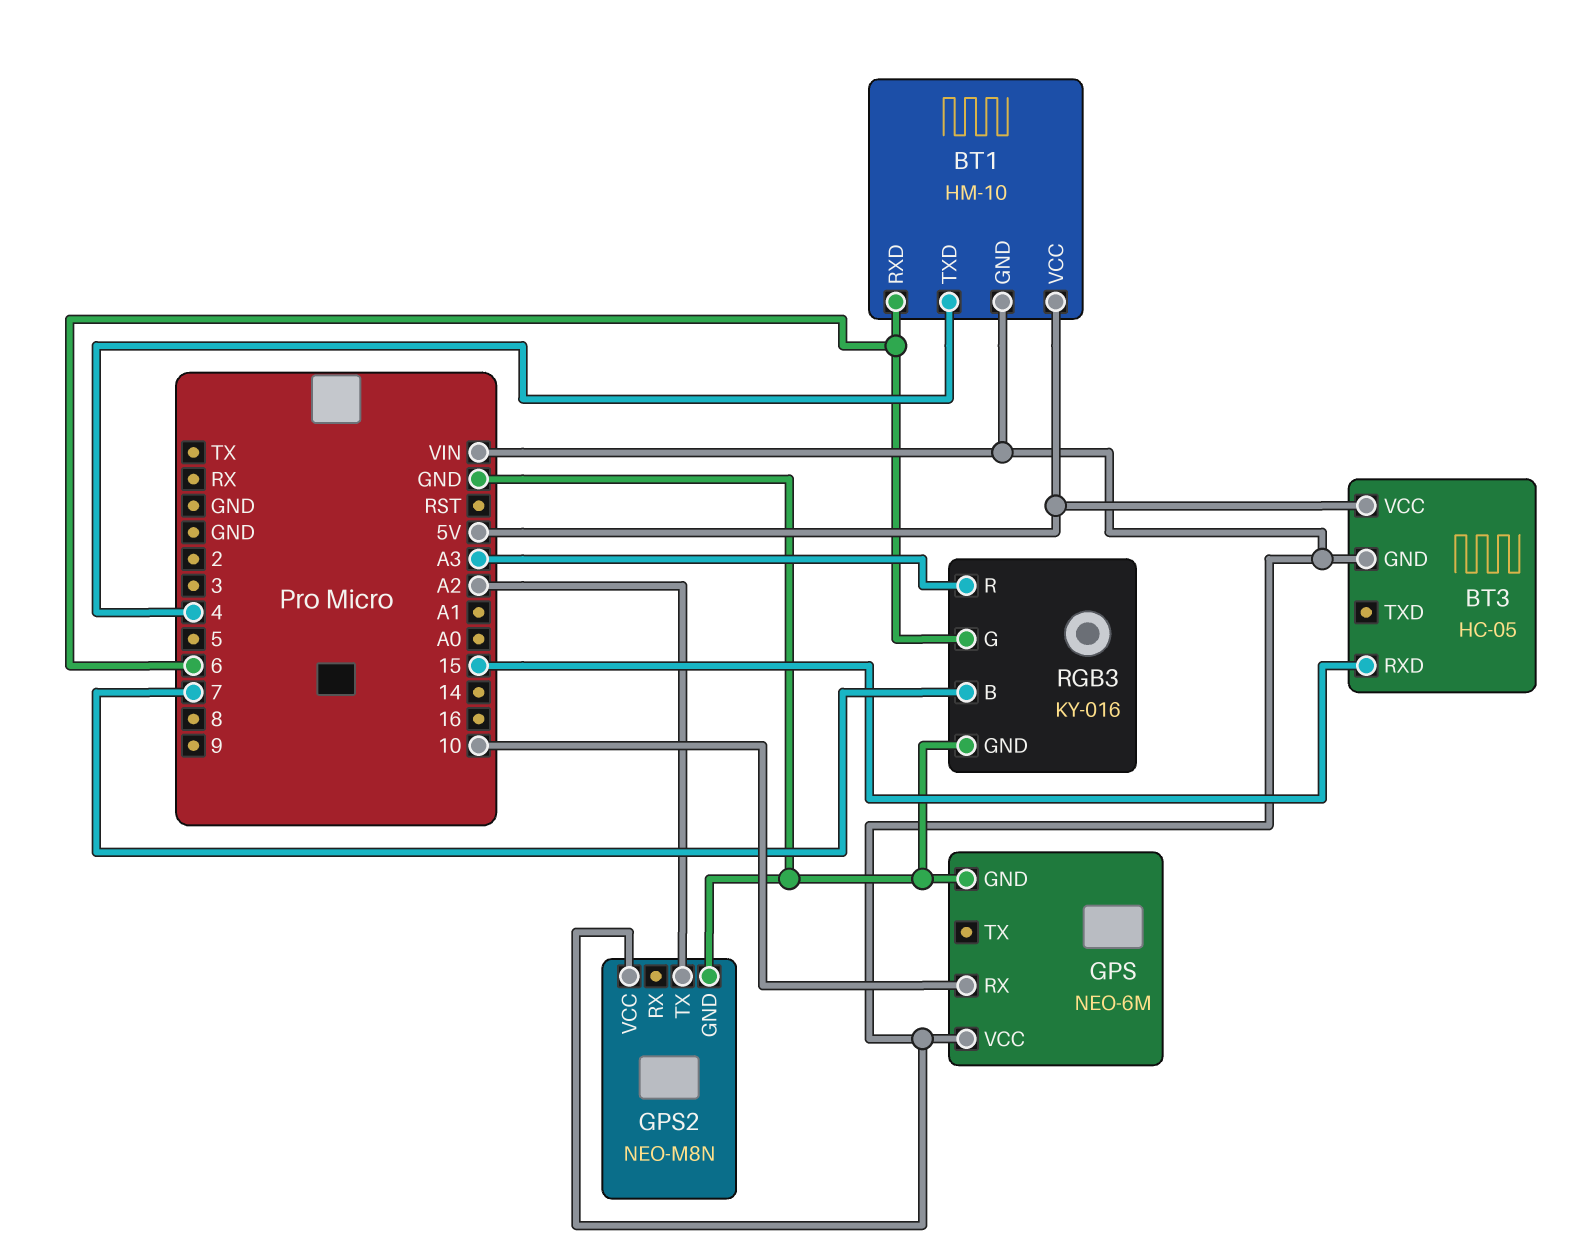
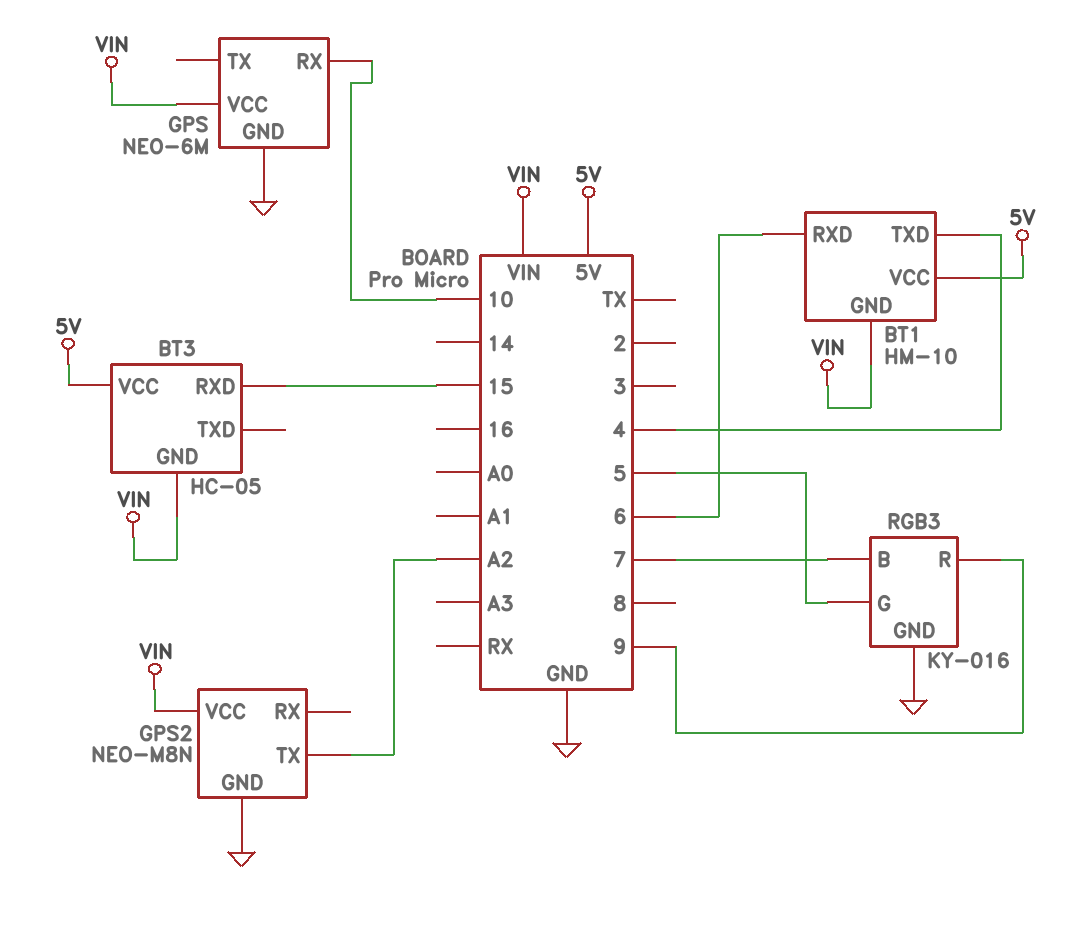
RGB3 pin G: 6 -> 5
RGB3 pin R: A3 -> 9

